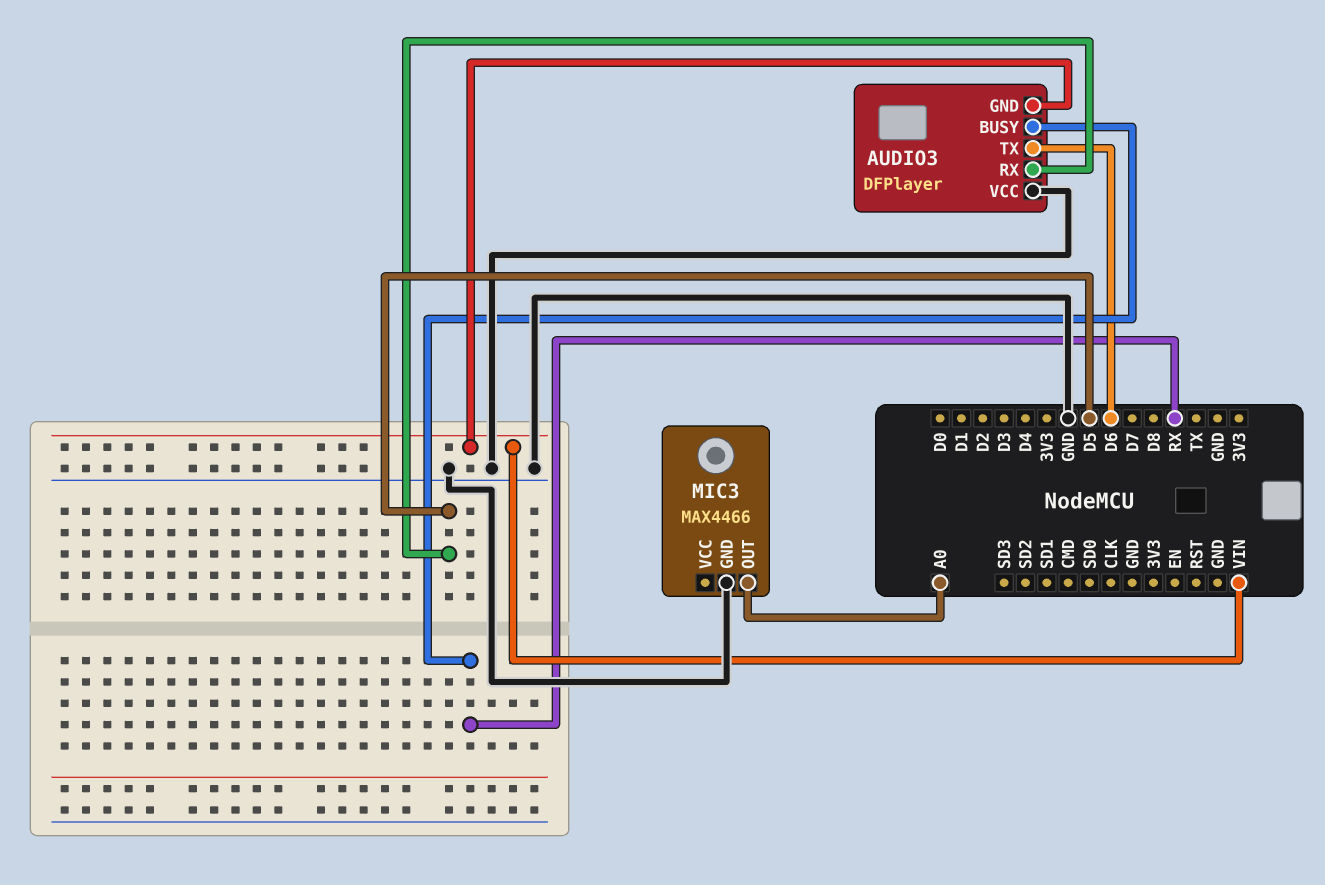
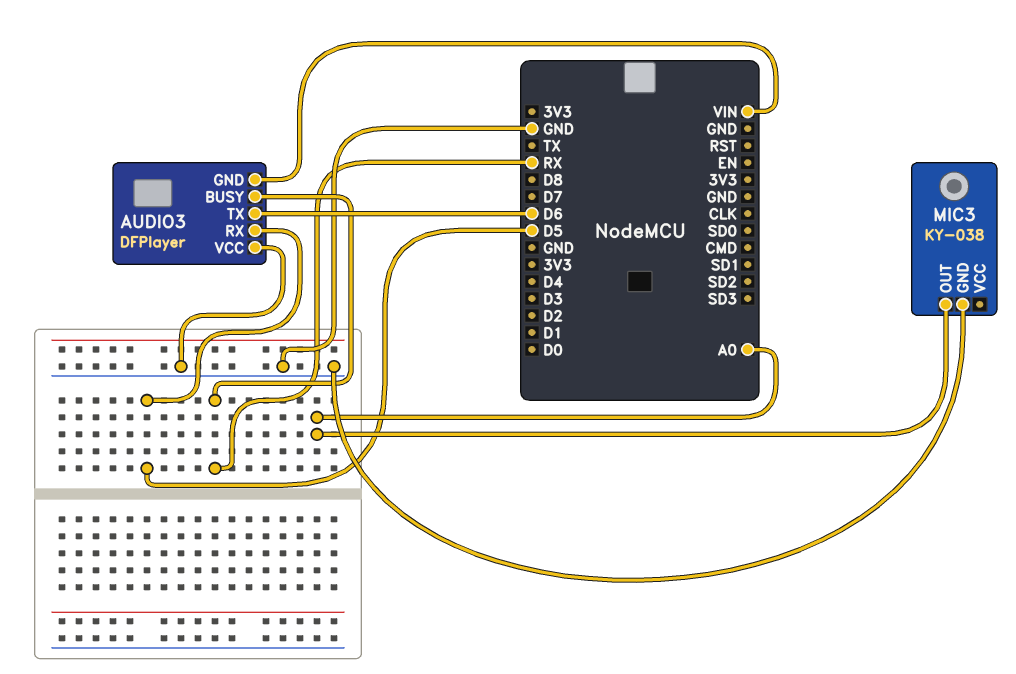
MIC3: MAX4466 -> KY-038

